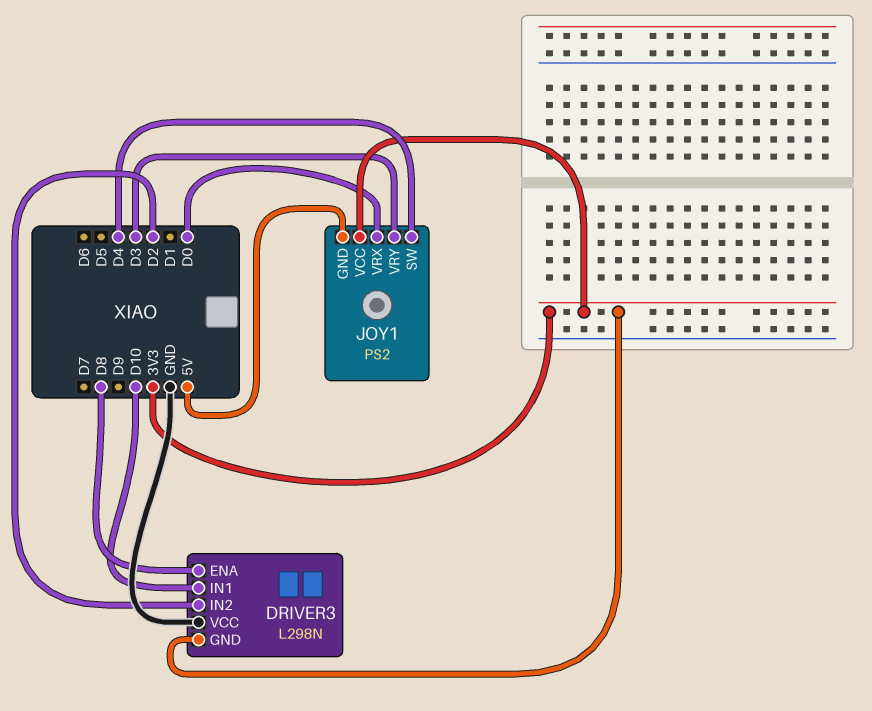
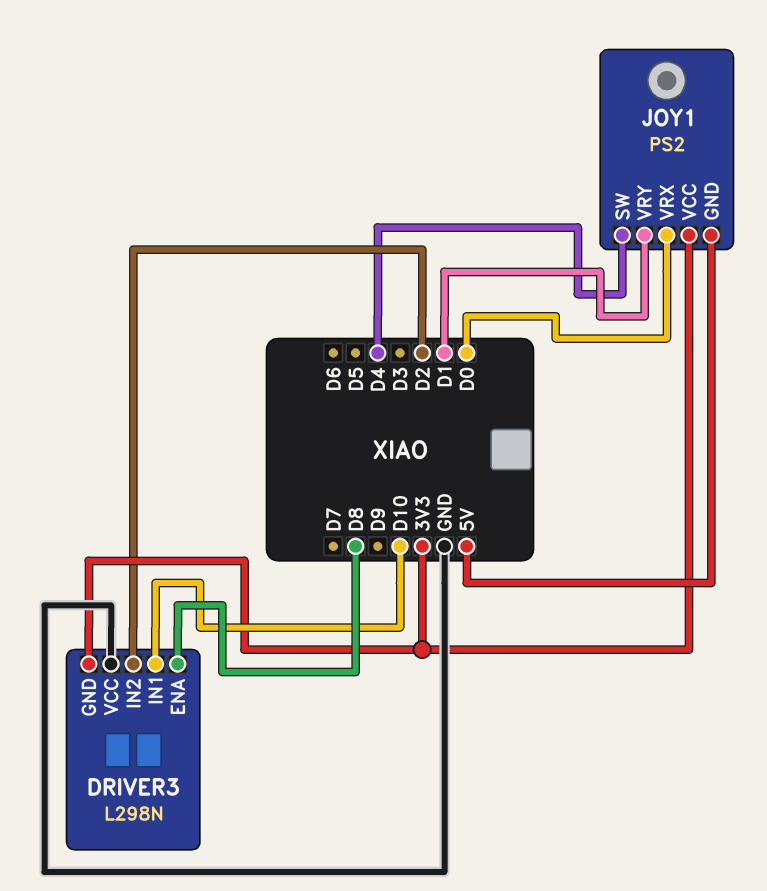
JOY1 pin VRY: D3 -> D1

